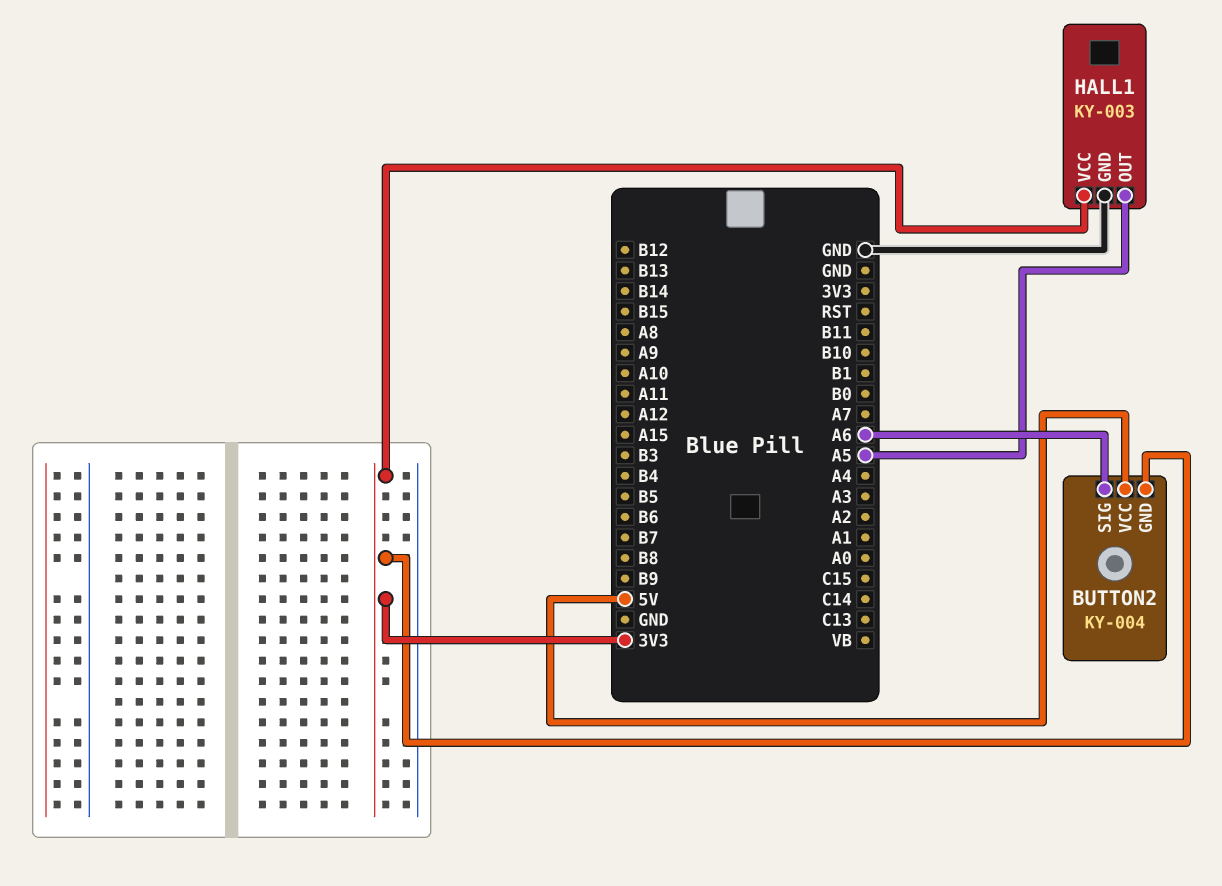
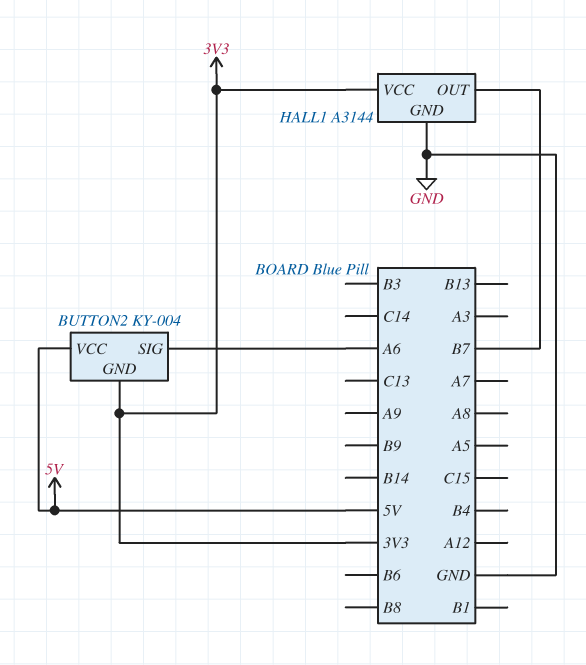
HALL1: KY-003 -> A3144
HALL1 pin OUT: A5 -> B7

